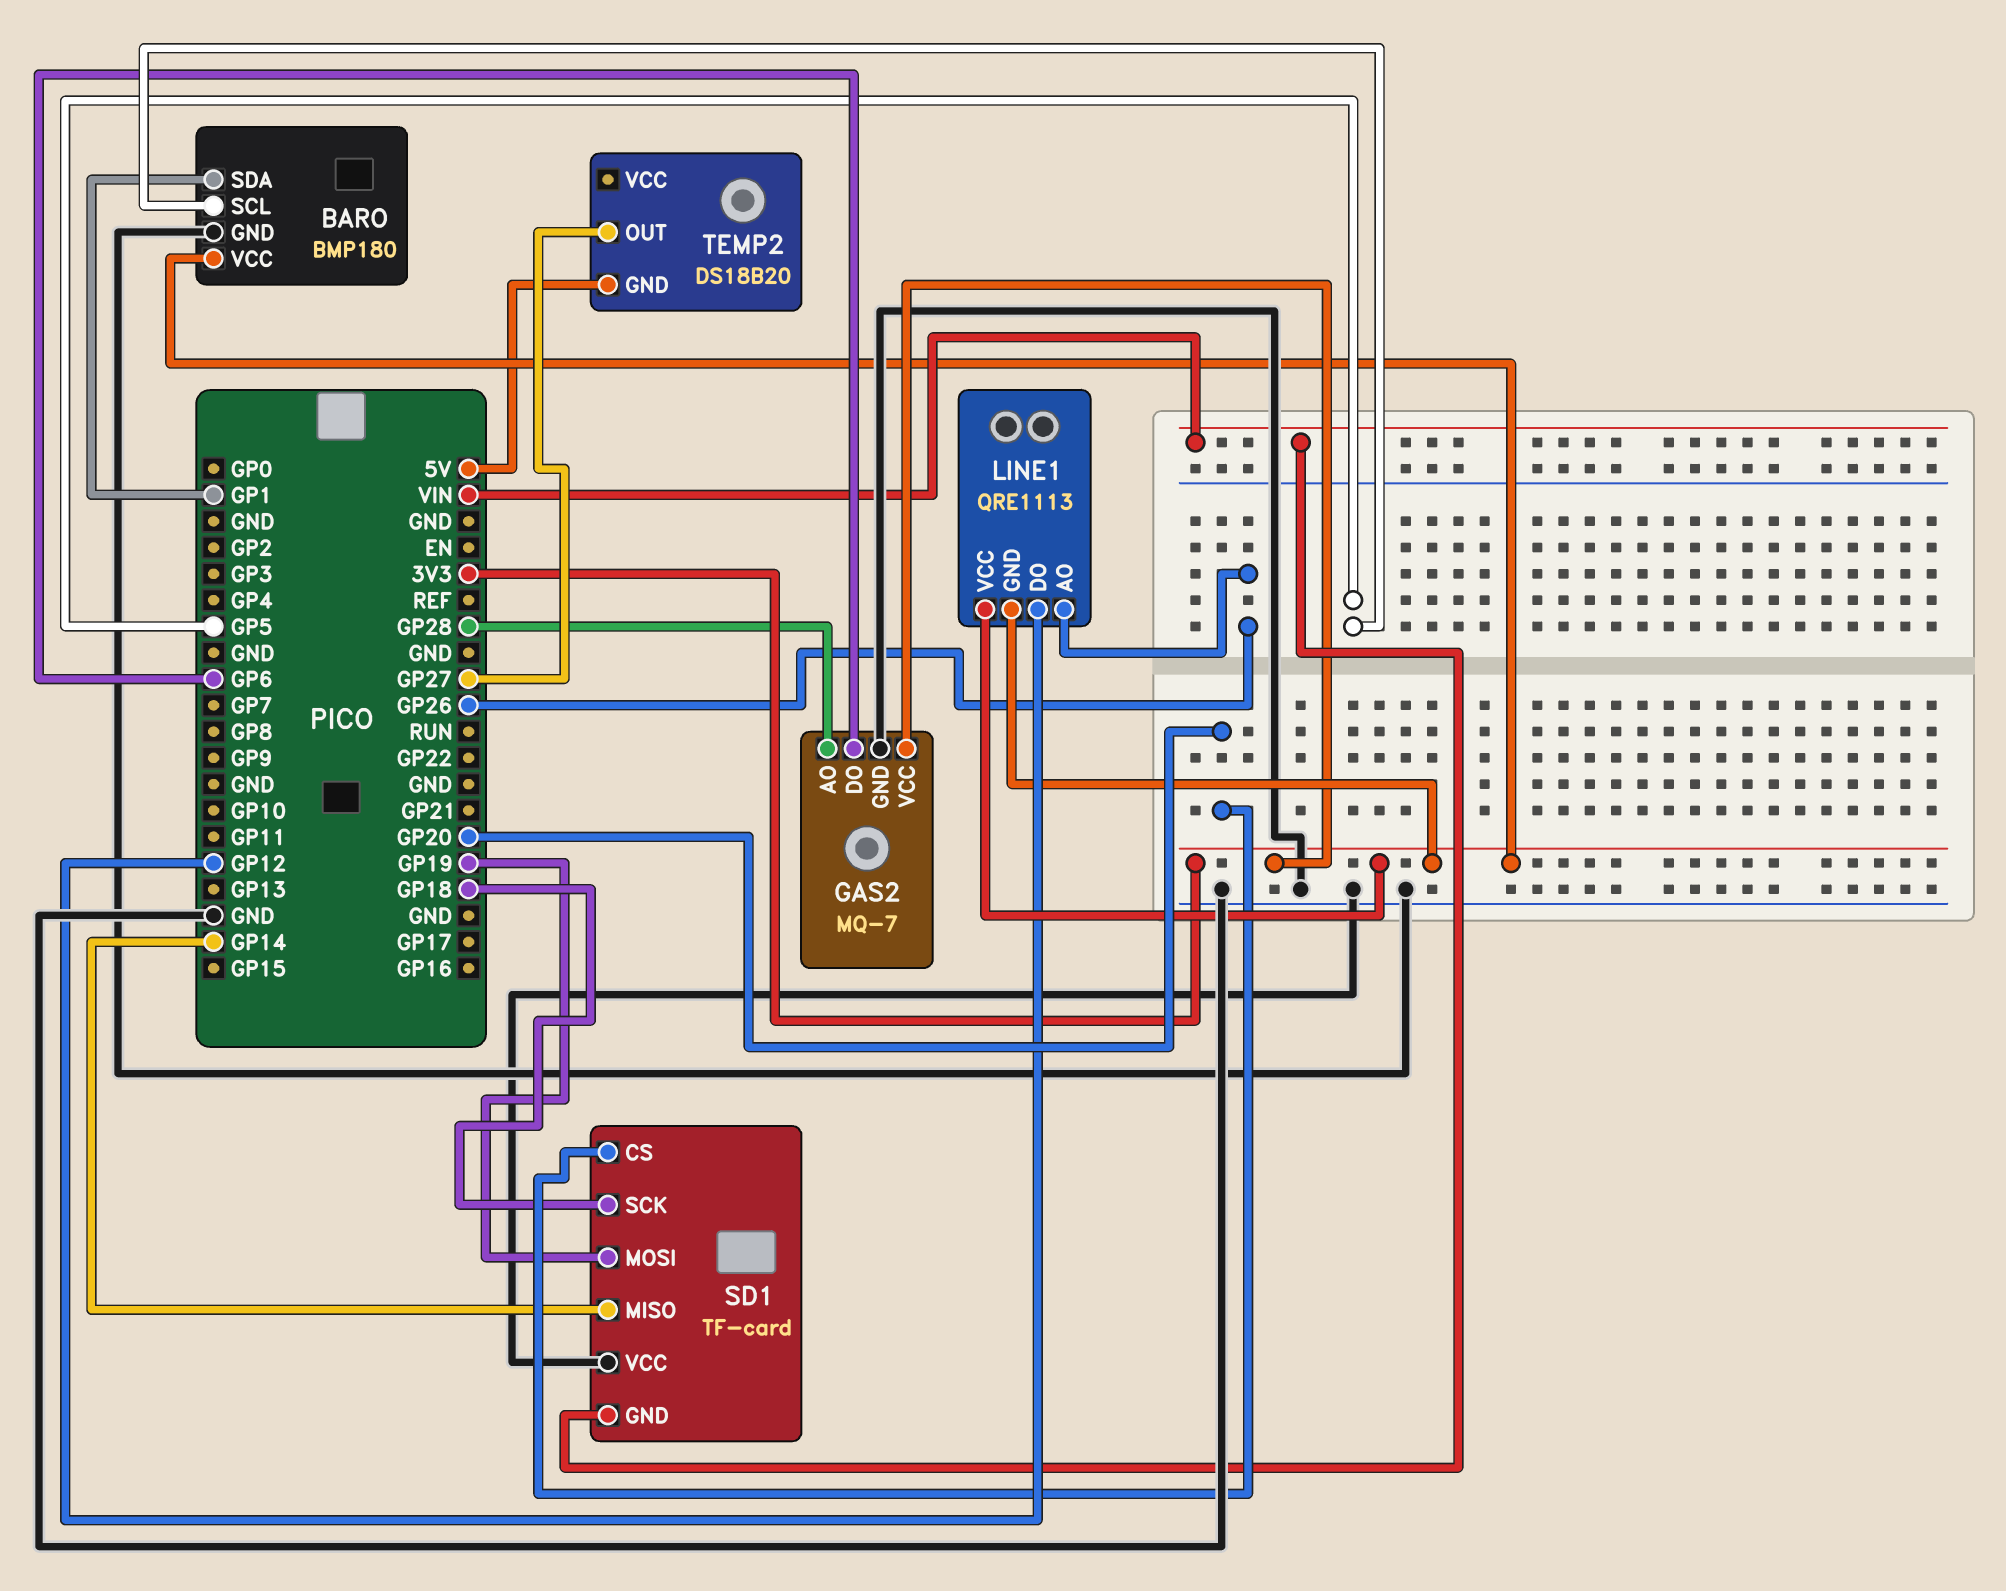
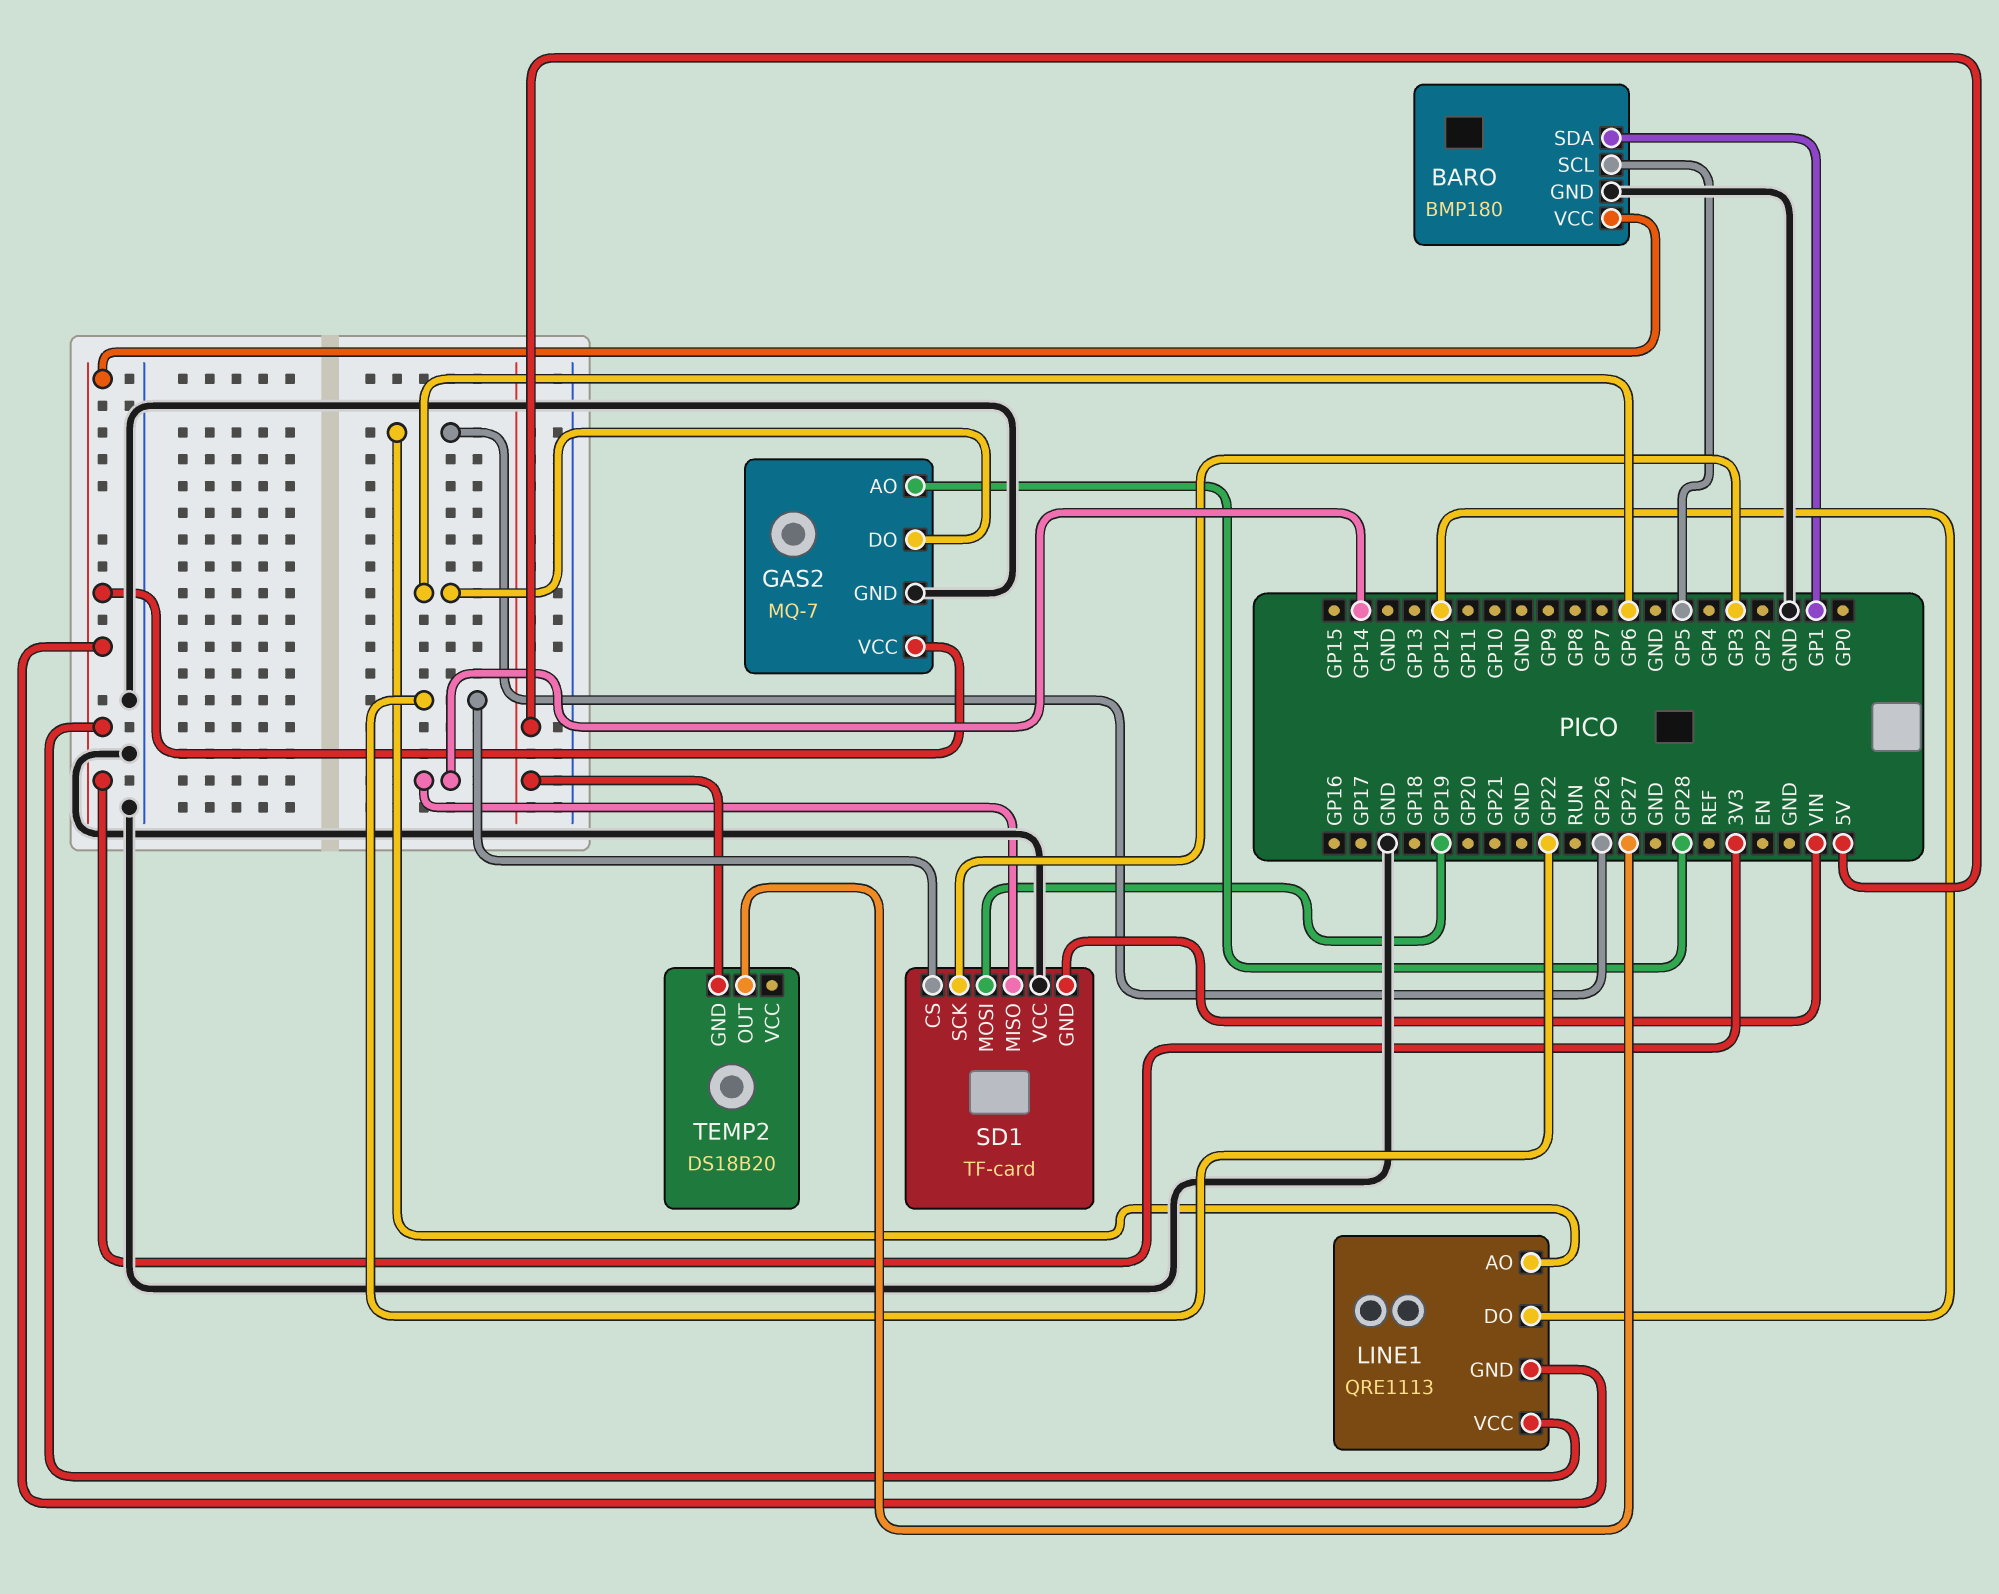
SD1 pin CS: GP20 -> GP22
SD1 pin SCK: GP18 -> GP3

